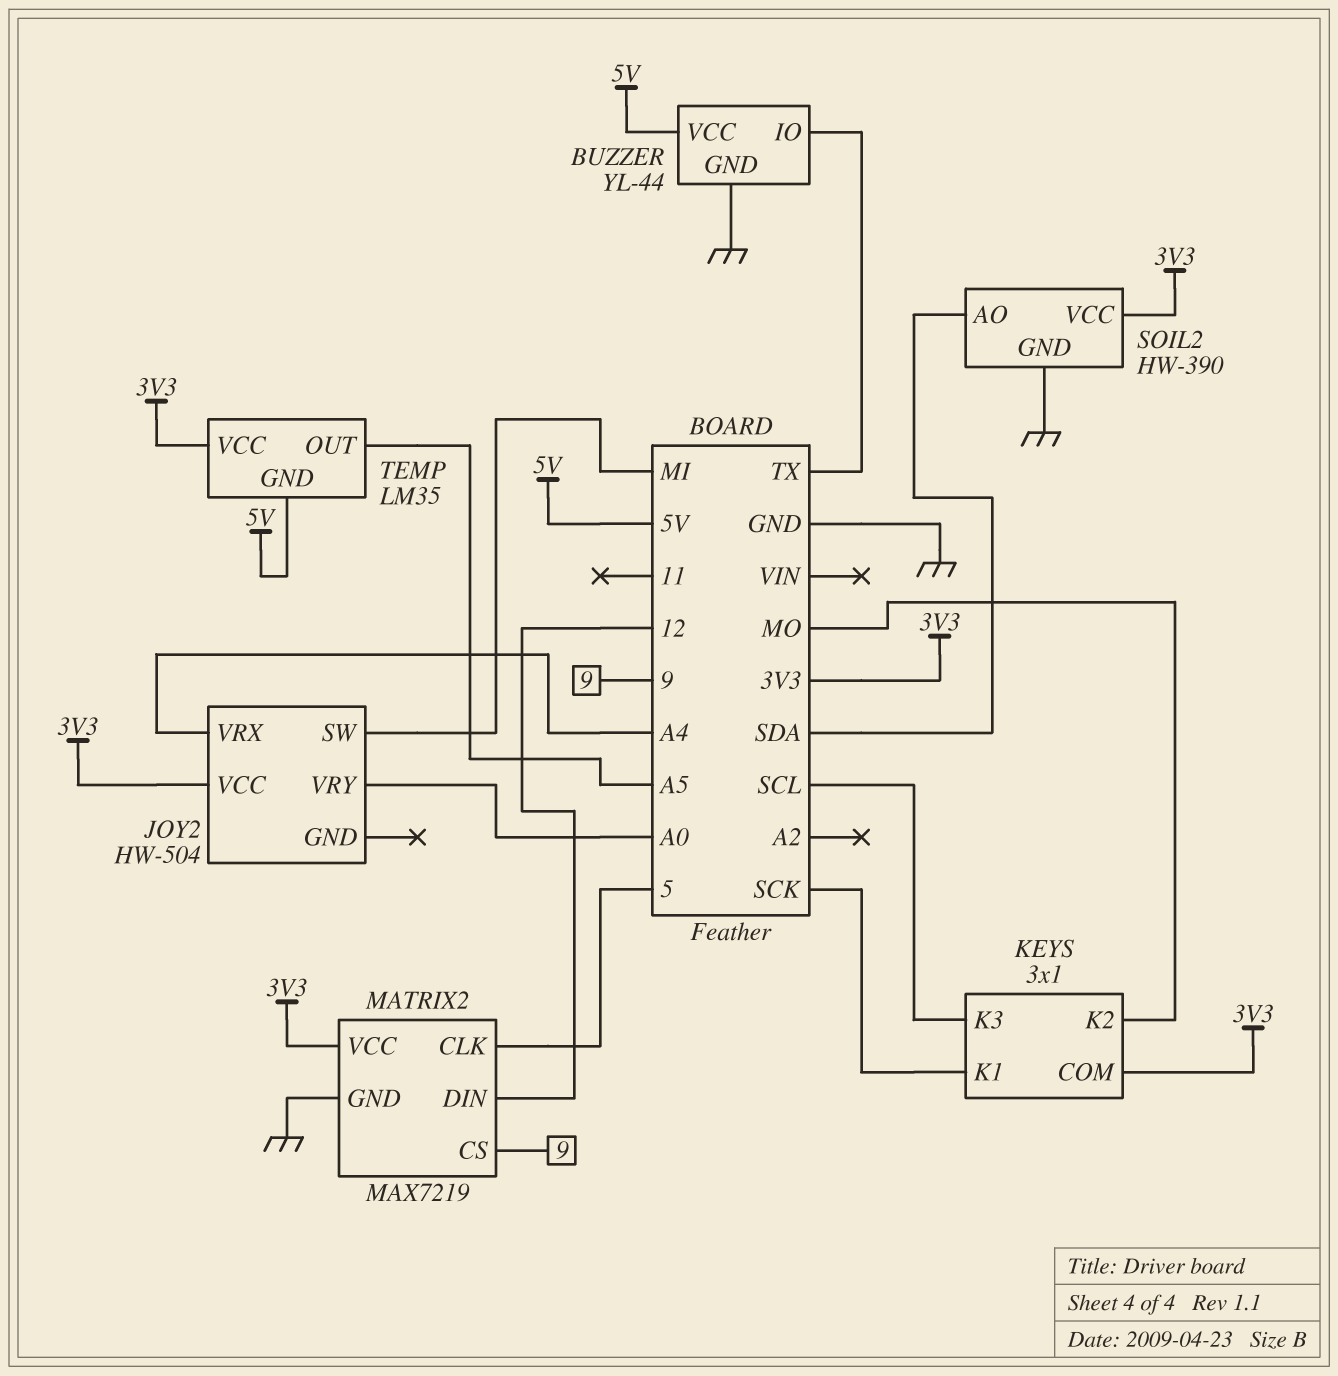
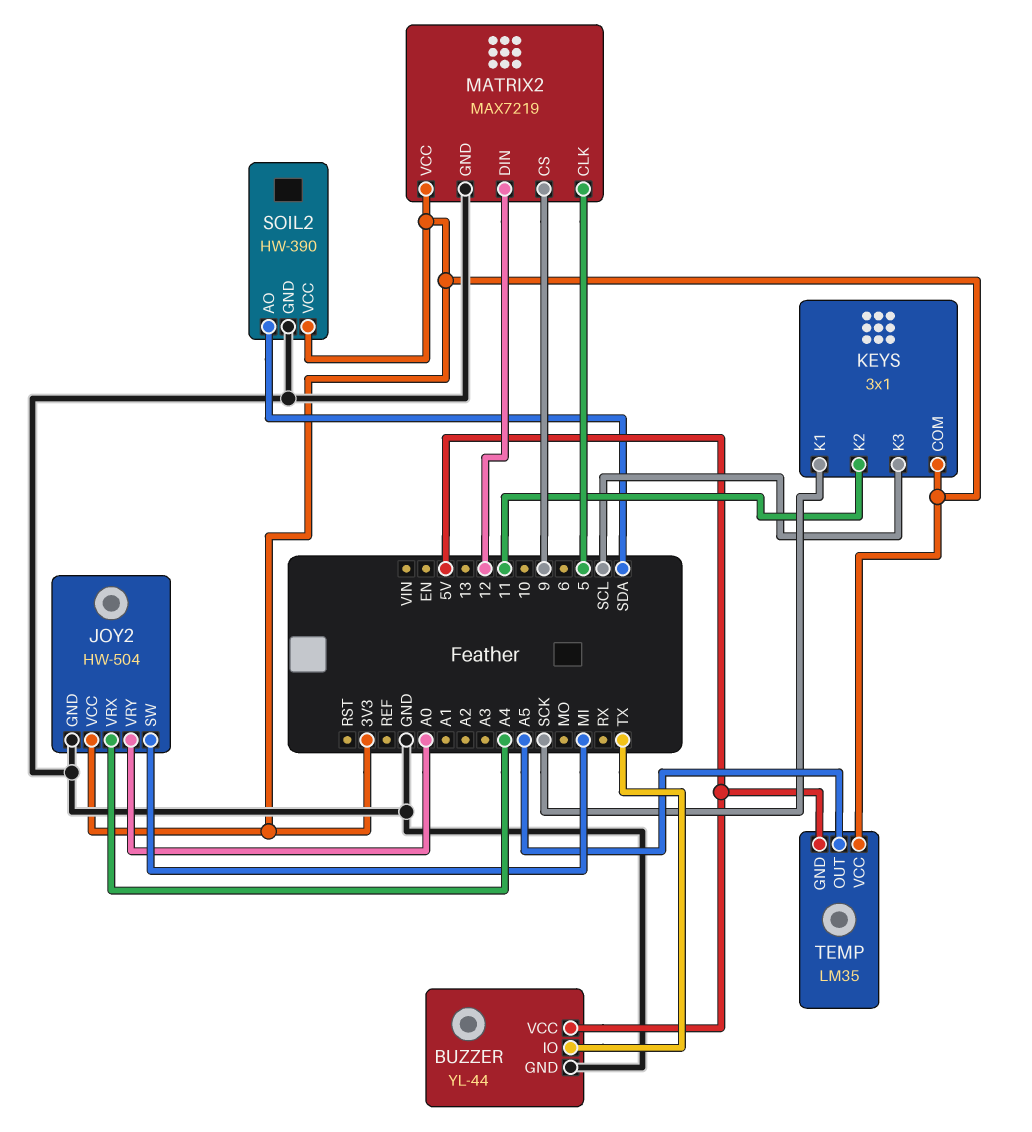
JOY2 pin GND: none -> GND
KEYS pin K2: MO -> 11

